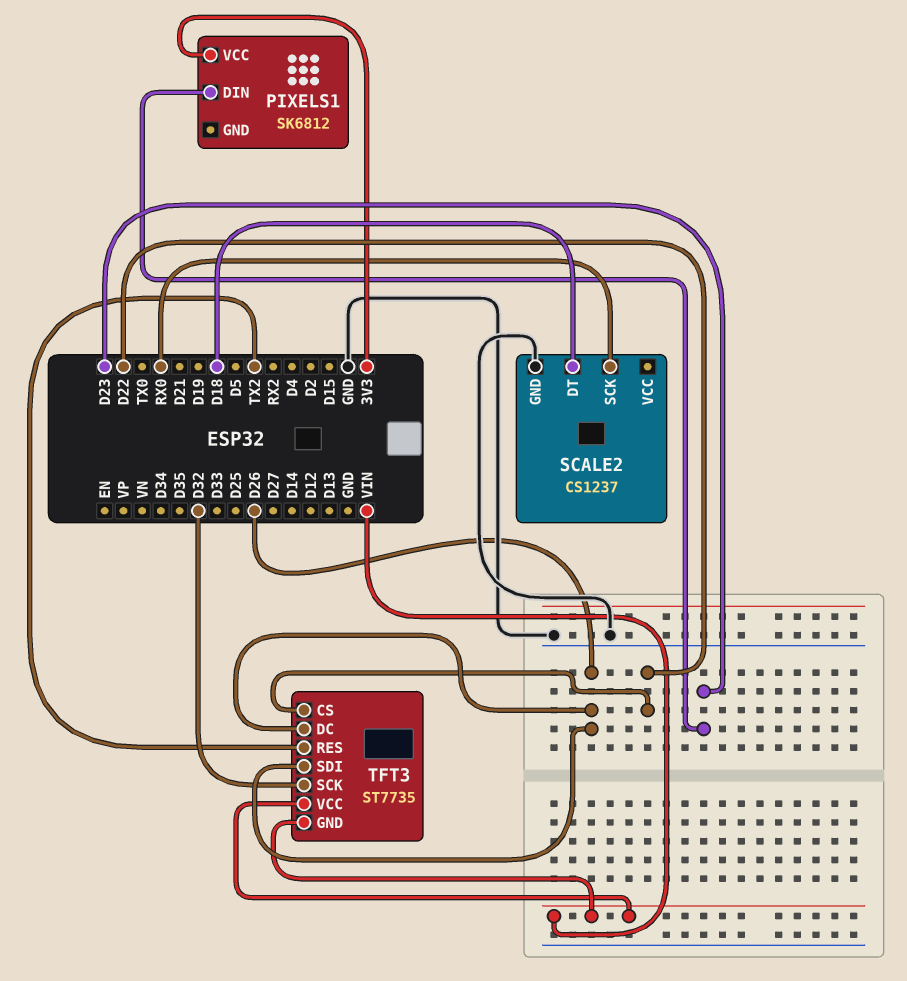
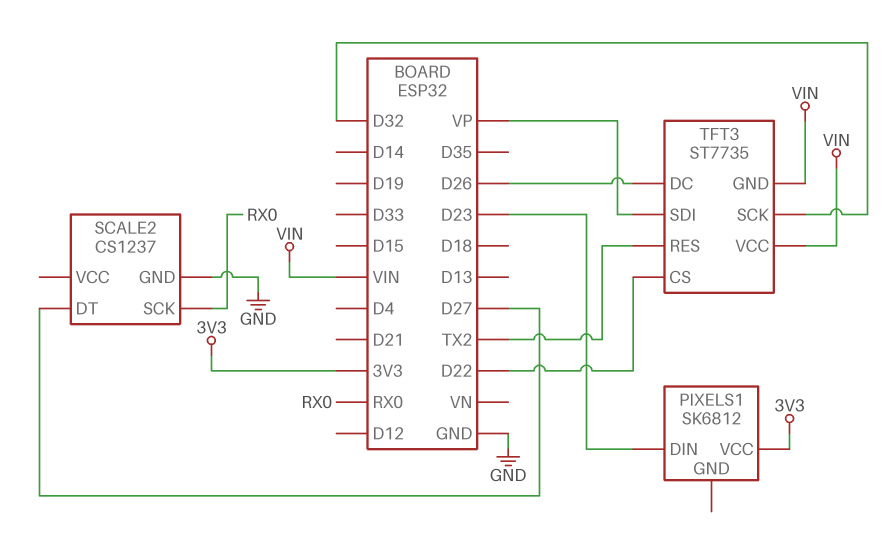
SCALE2 pin DT: D18 -> D27
TFT3 pin SDI: D26 -> VP

